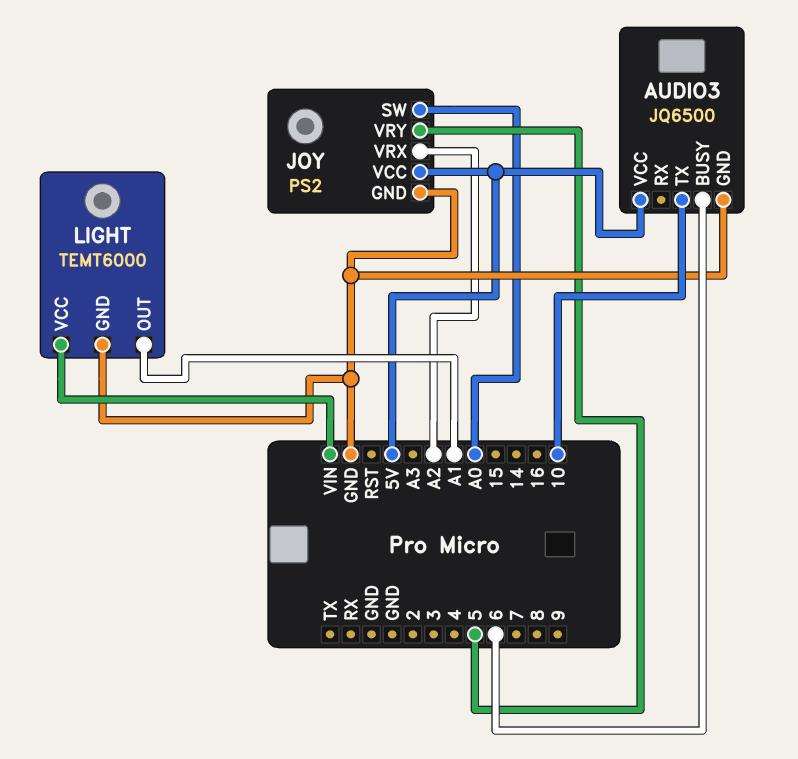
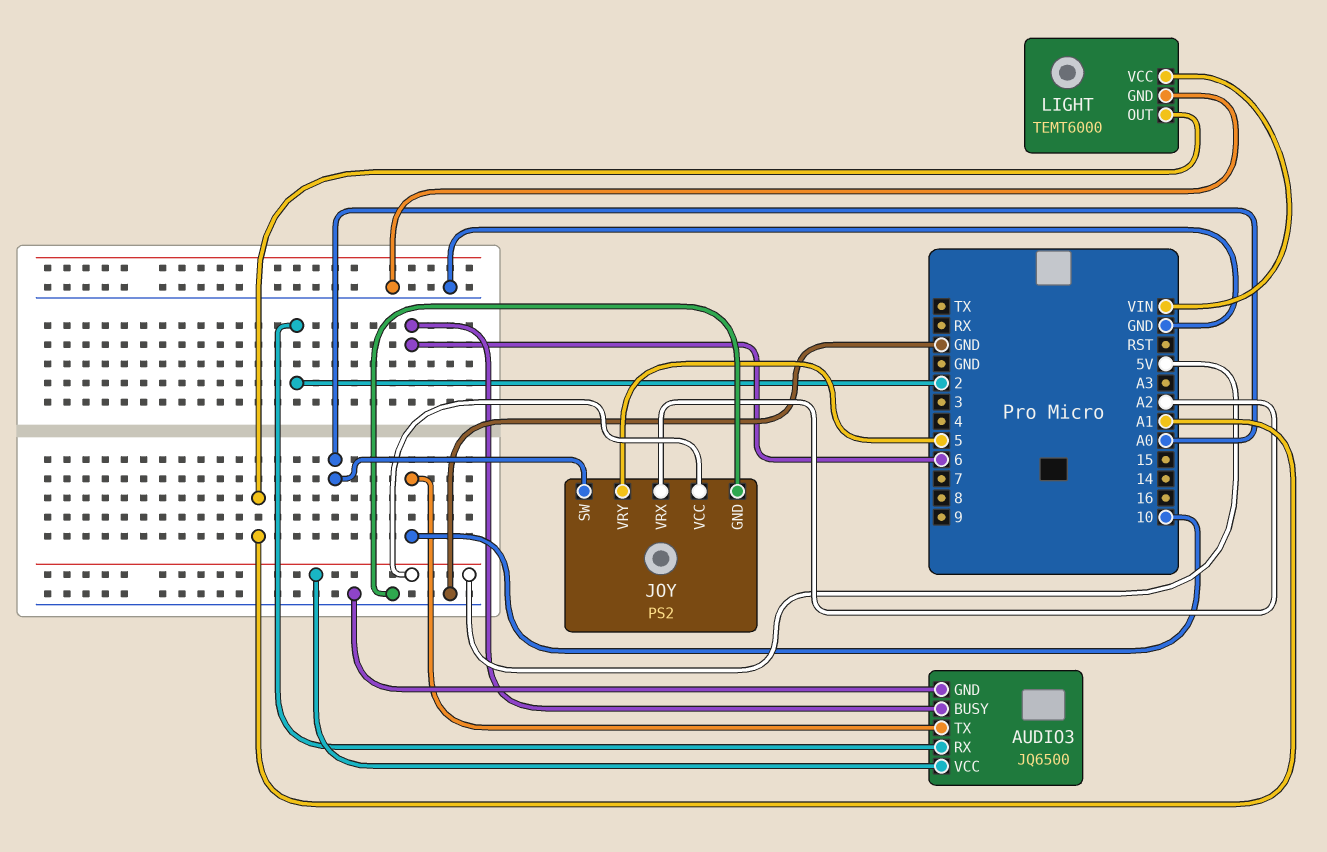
AUDIO3 pin RX: none -> 2

